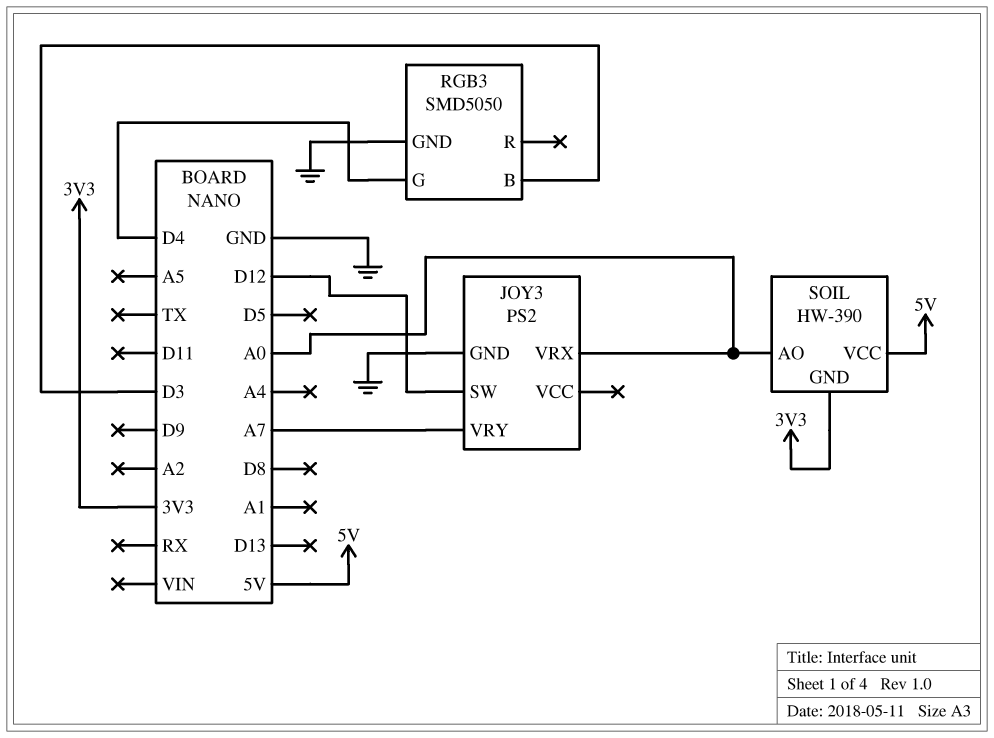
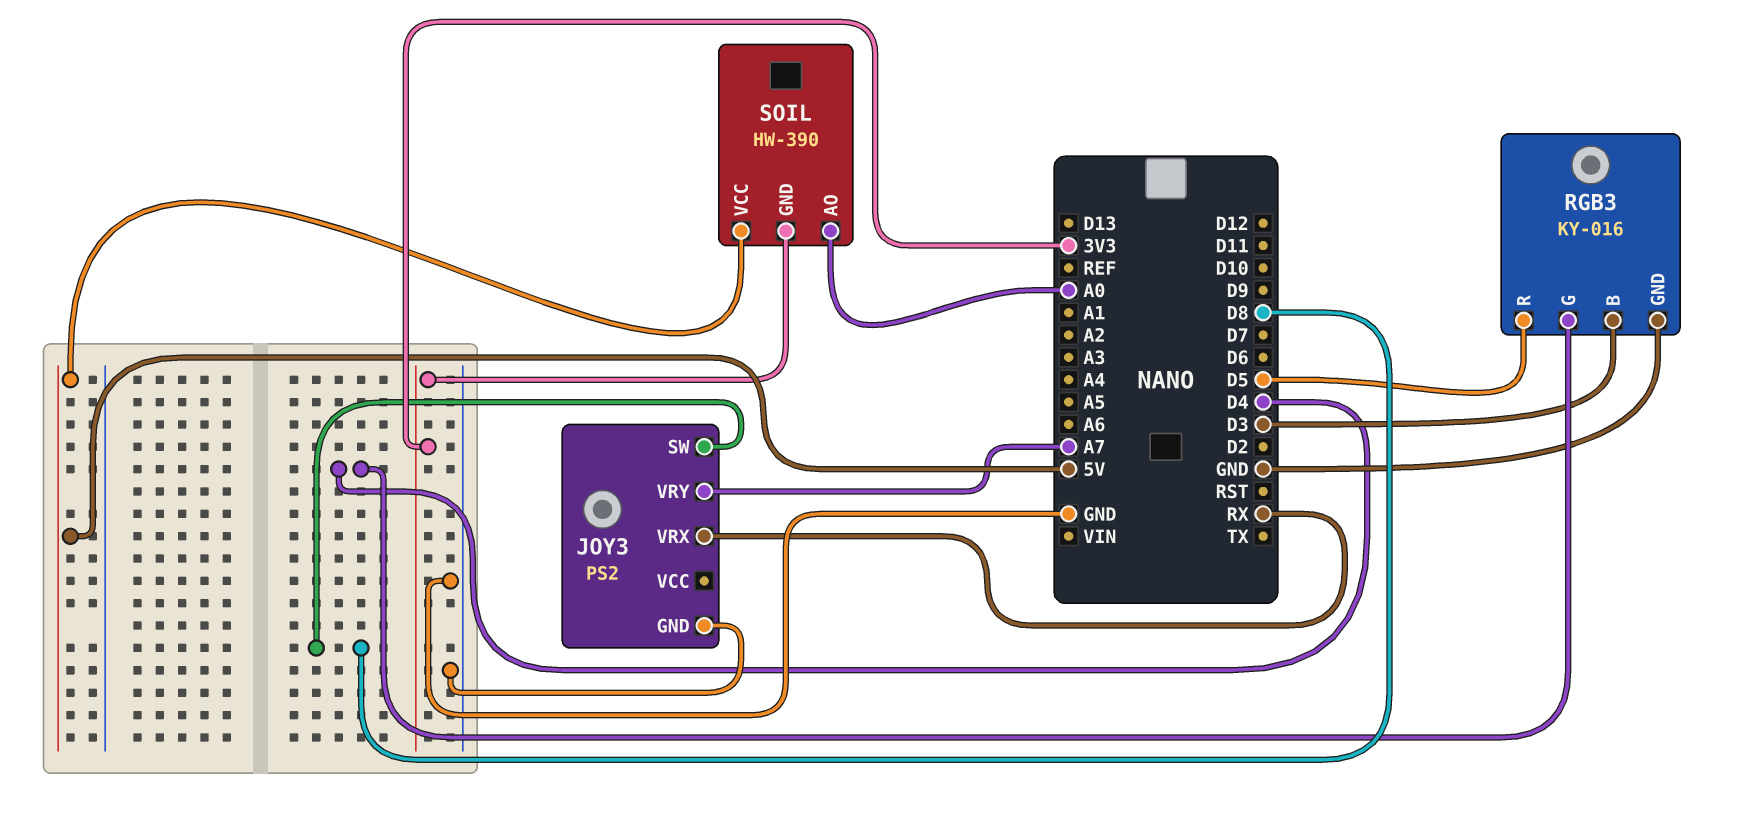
JOY3 pin SW: D12 -> D8
JOY3 pin VRX: A0 -> RX
RGB3: SMD5050 -> KY-016
RGB3 pin R: none -> D5

